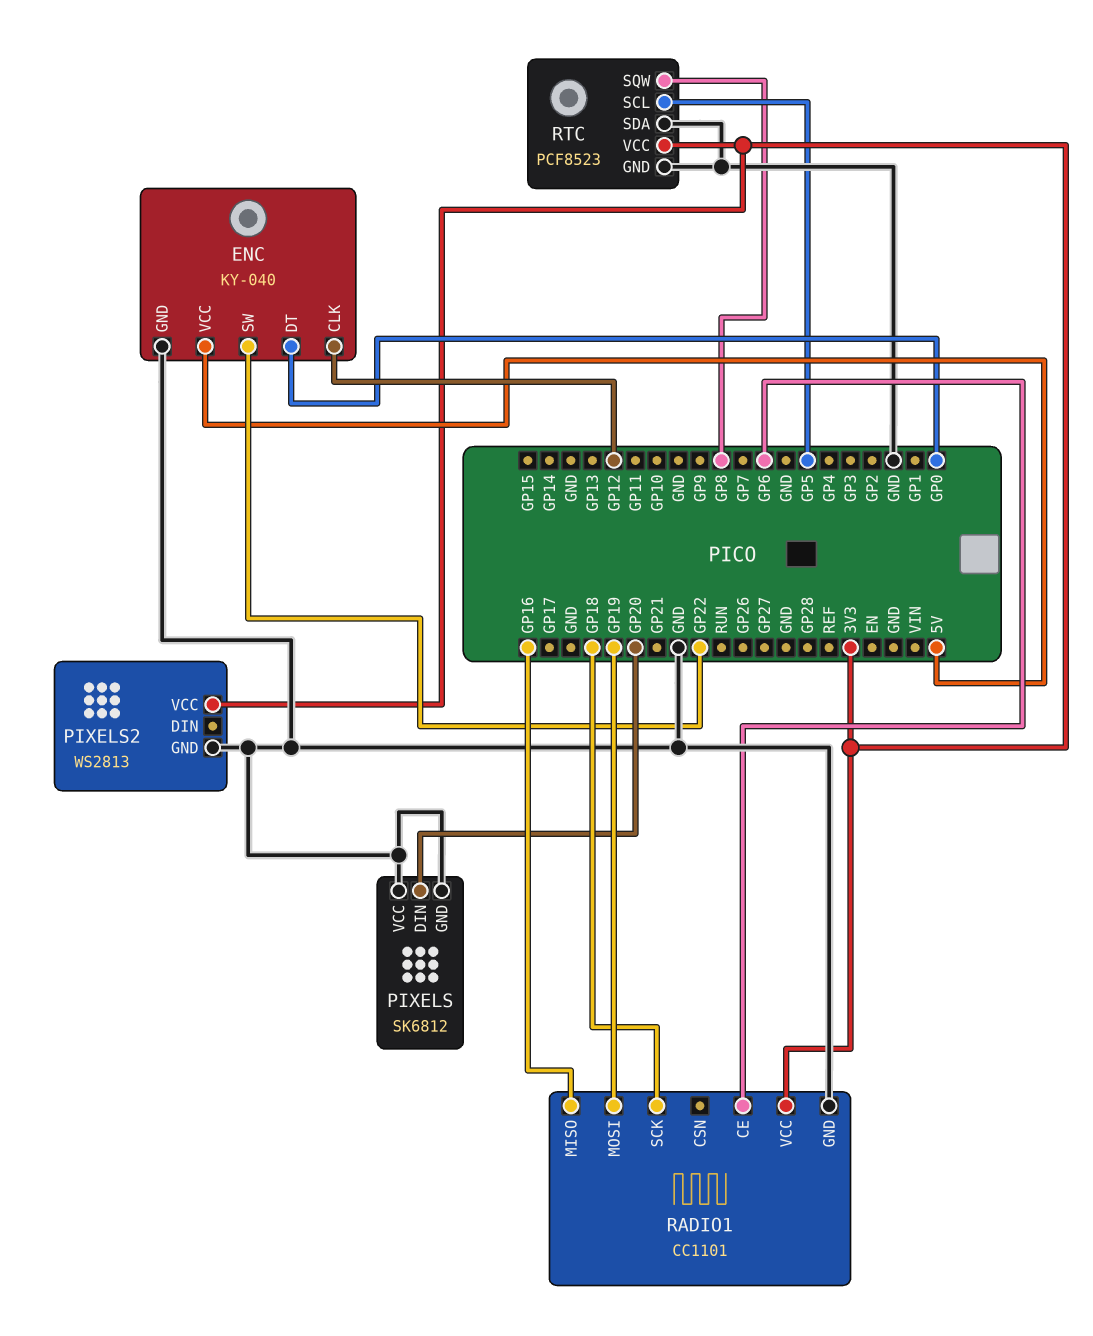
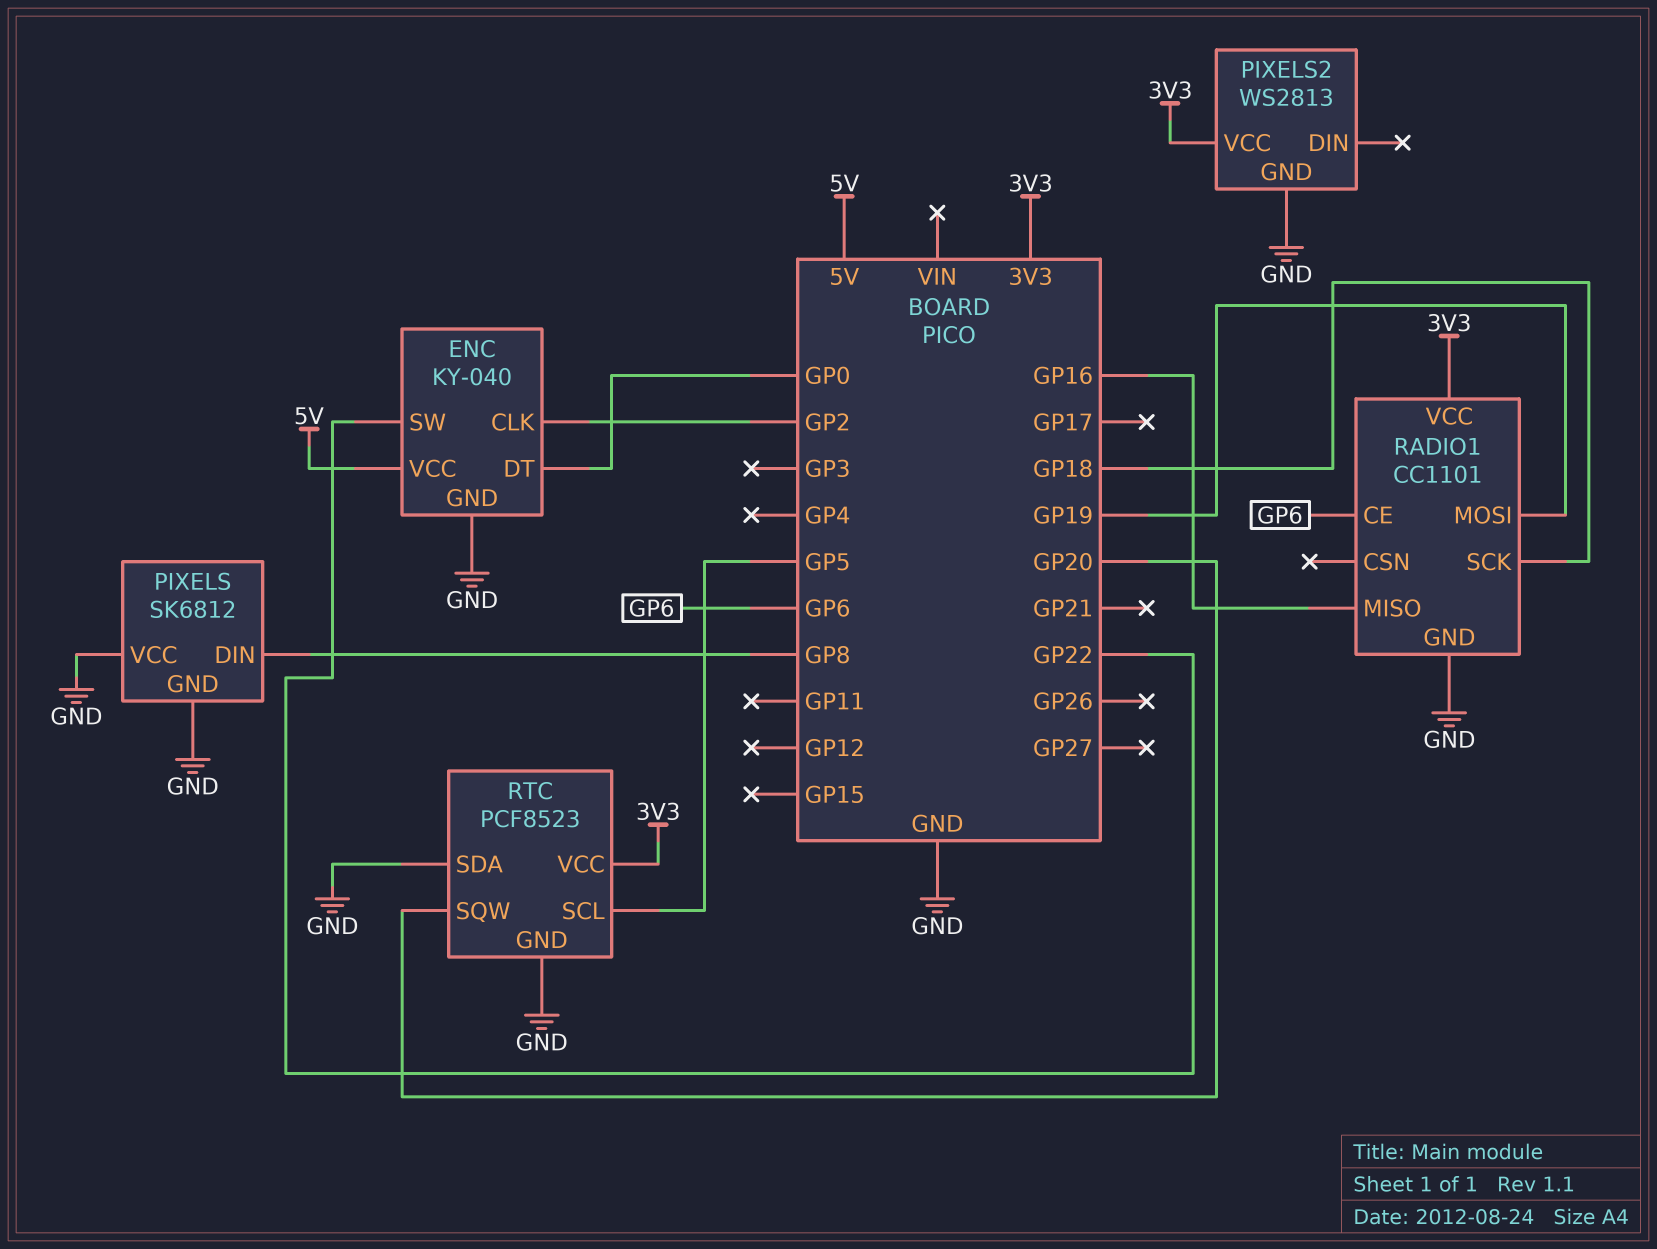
ENC pin CLK: GP12 -> GP2
PIXELS pin DIN: GP20 -> GP8
RTC pin SQW: GP8 -> GP20

